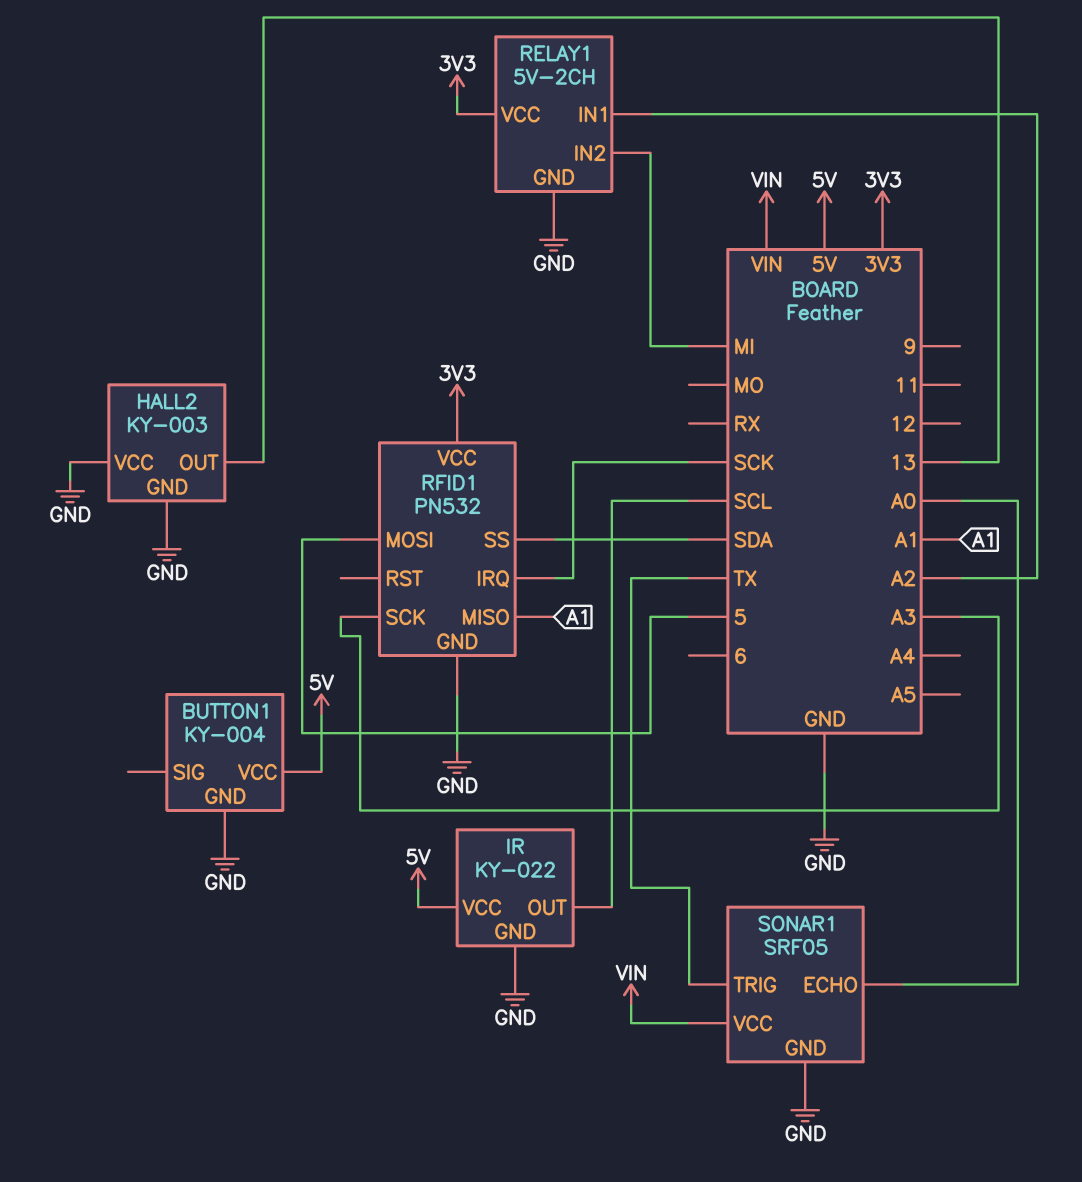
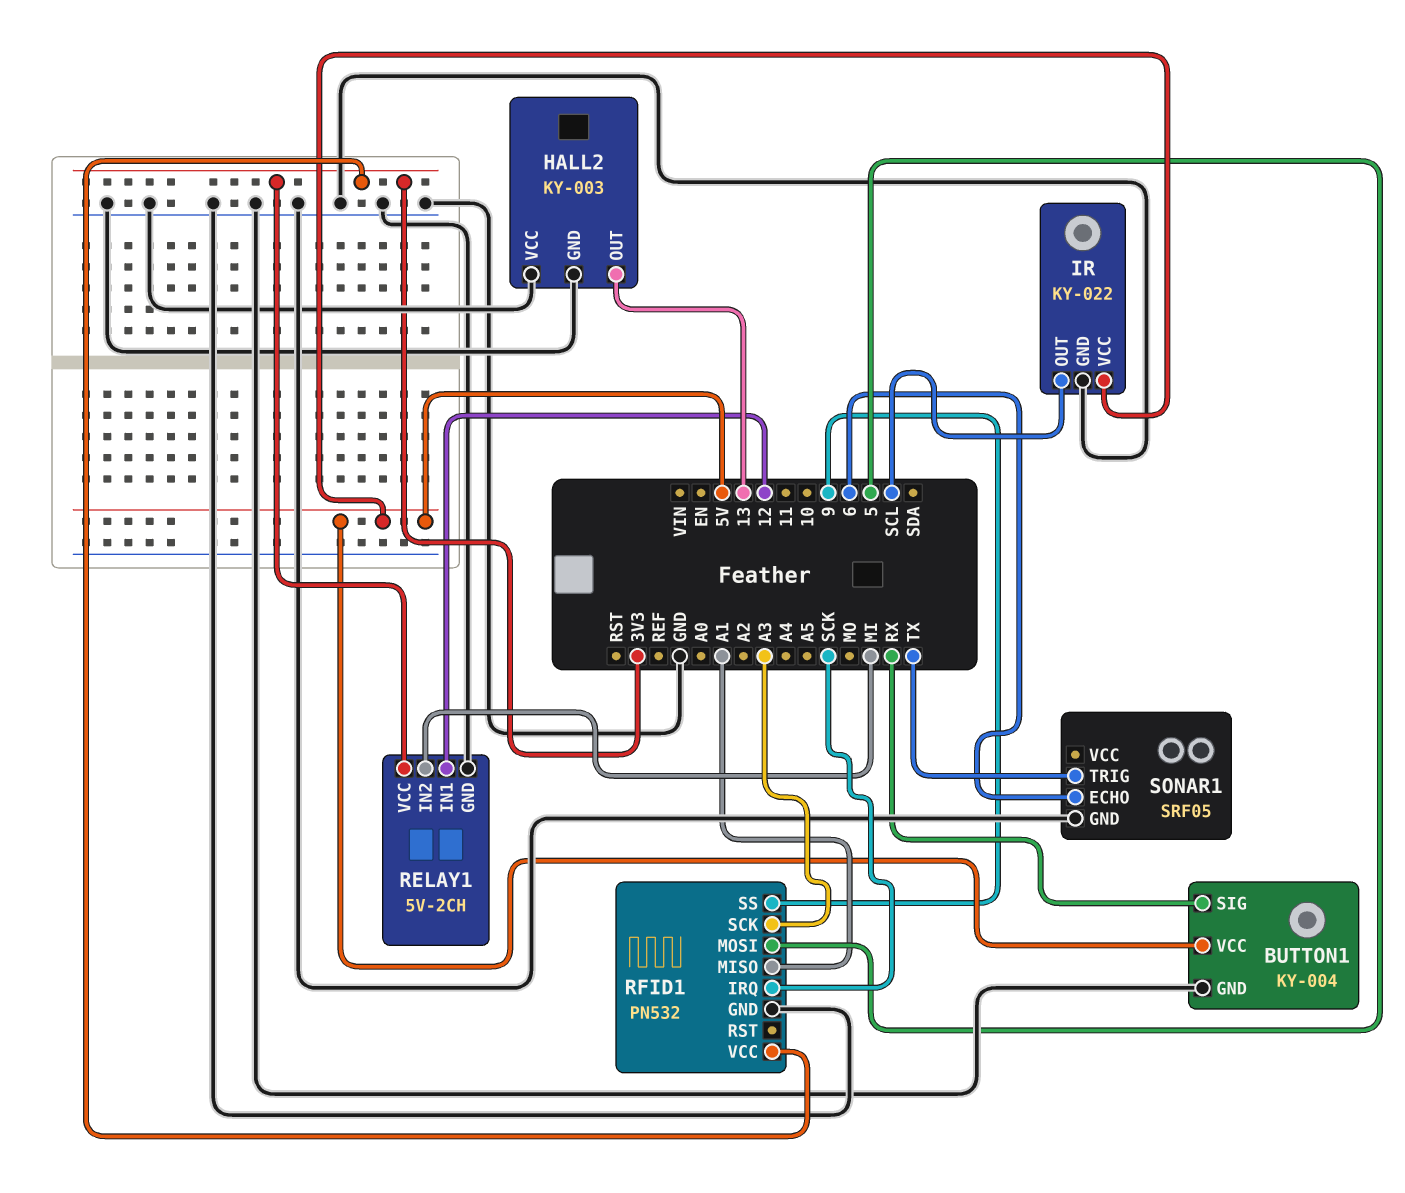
BUTTON1 pin SIG: none -> RX
RELAY1 pin IN1: A2 -> 12
RFID1 pin SS: SDA -> 9
SONAR1 pin ECHO: A0 -> 6
SONAR1 pin VCC: VIN -> none

